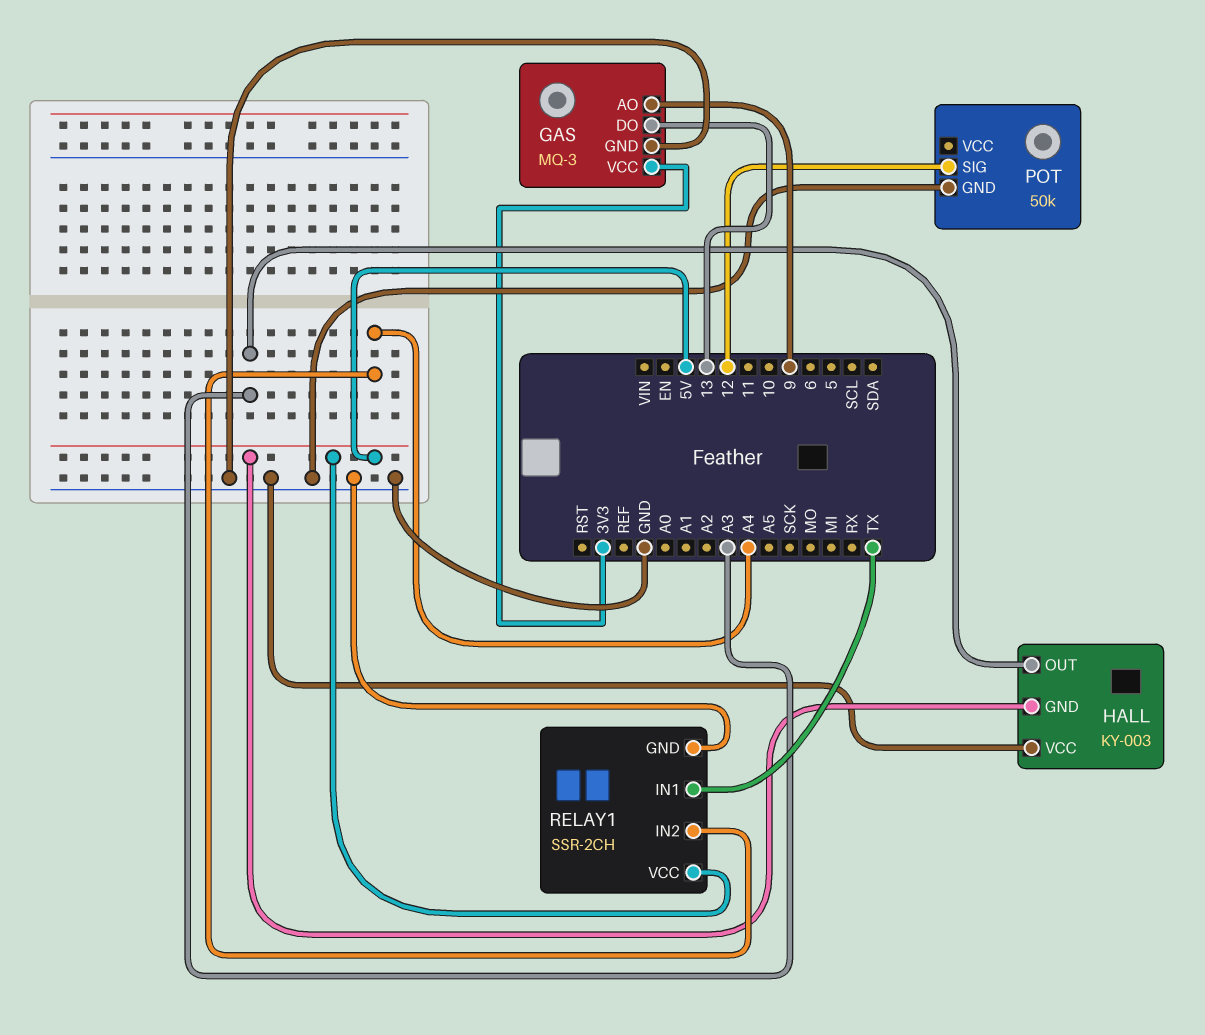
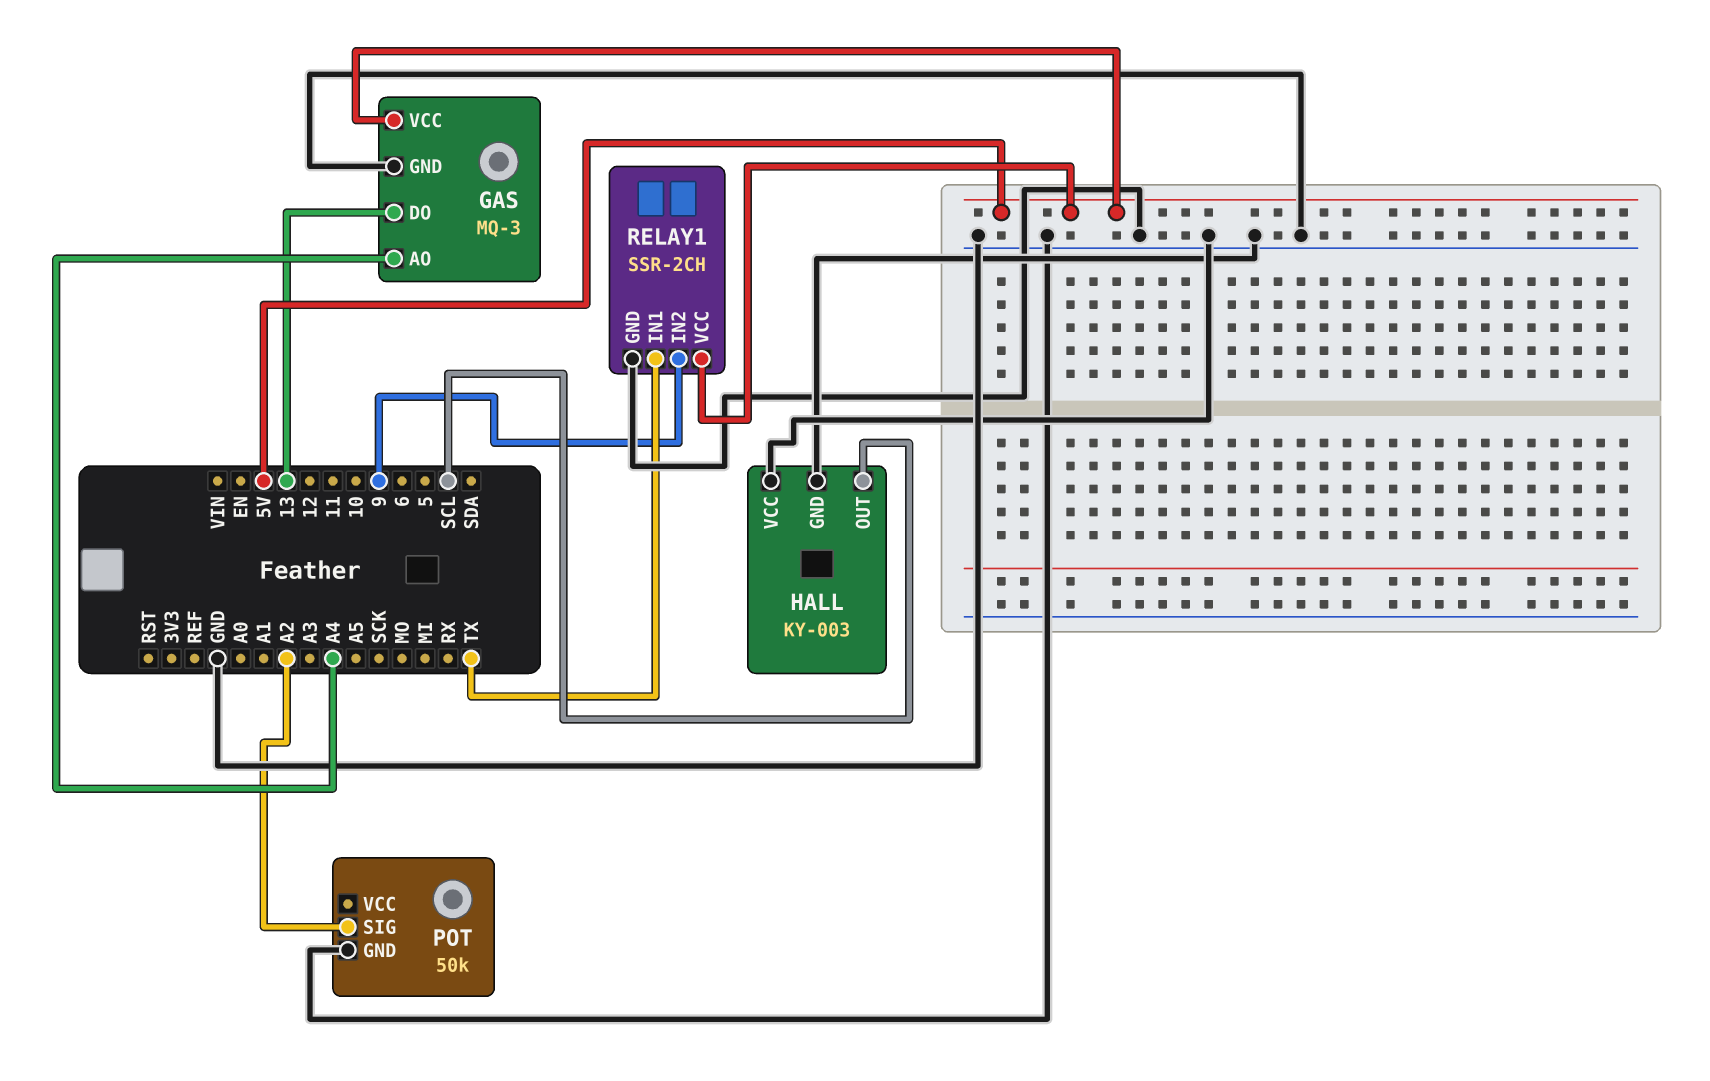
GAS pin AO: 9 -> A4
GAS pin VCC: 3V3 -> 5V
HALL pin GND: 5V -> GND
HALL pin OUT: A3 -> SCL
POT pin SIG: 12 -> A2
RELAY1 pin IN2: A4 -> 9

